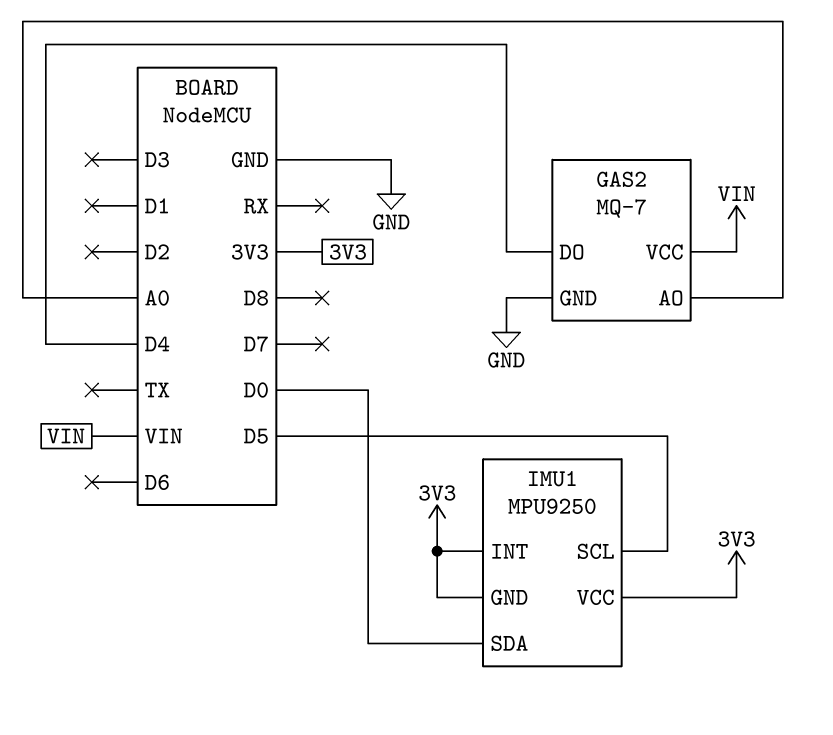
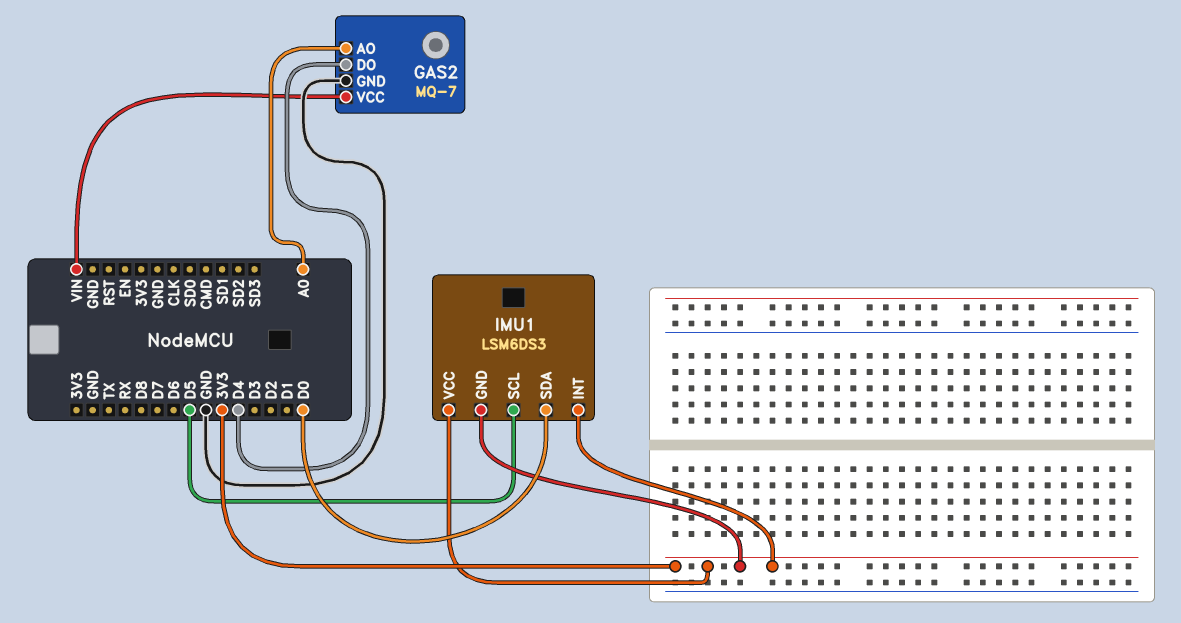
IMU1: MPU9250 -> LSM6DS3

